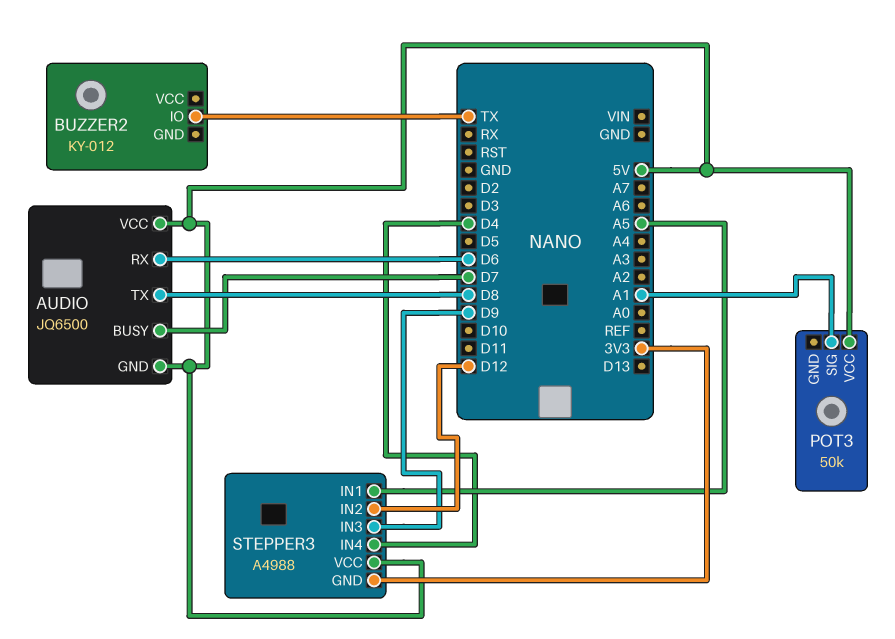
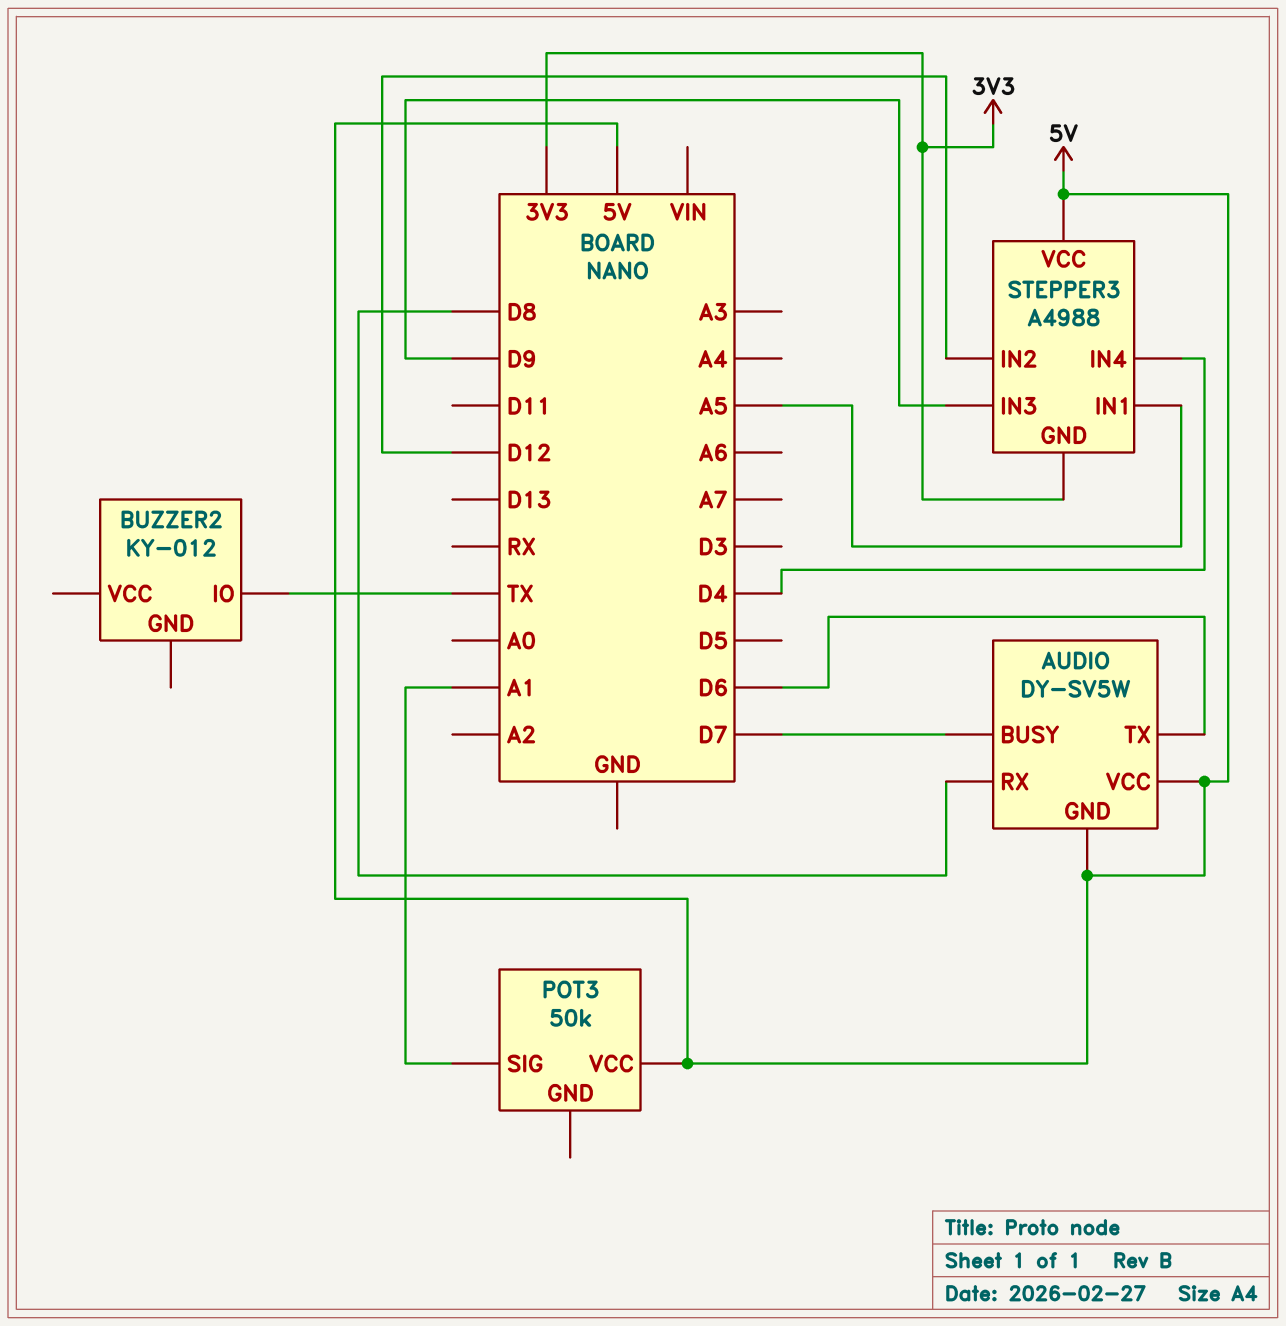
AUDIO: JQ6500 -> DY-SV5W
AUDIO pin RX: D6 -> D8
AUDIO pin TX: D8 -> D6

